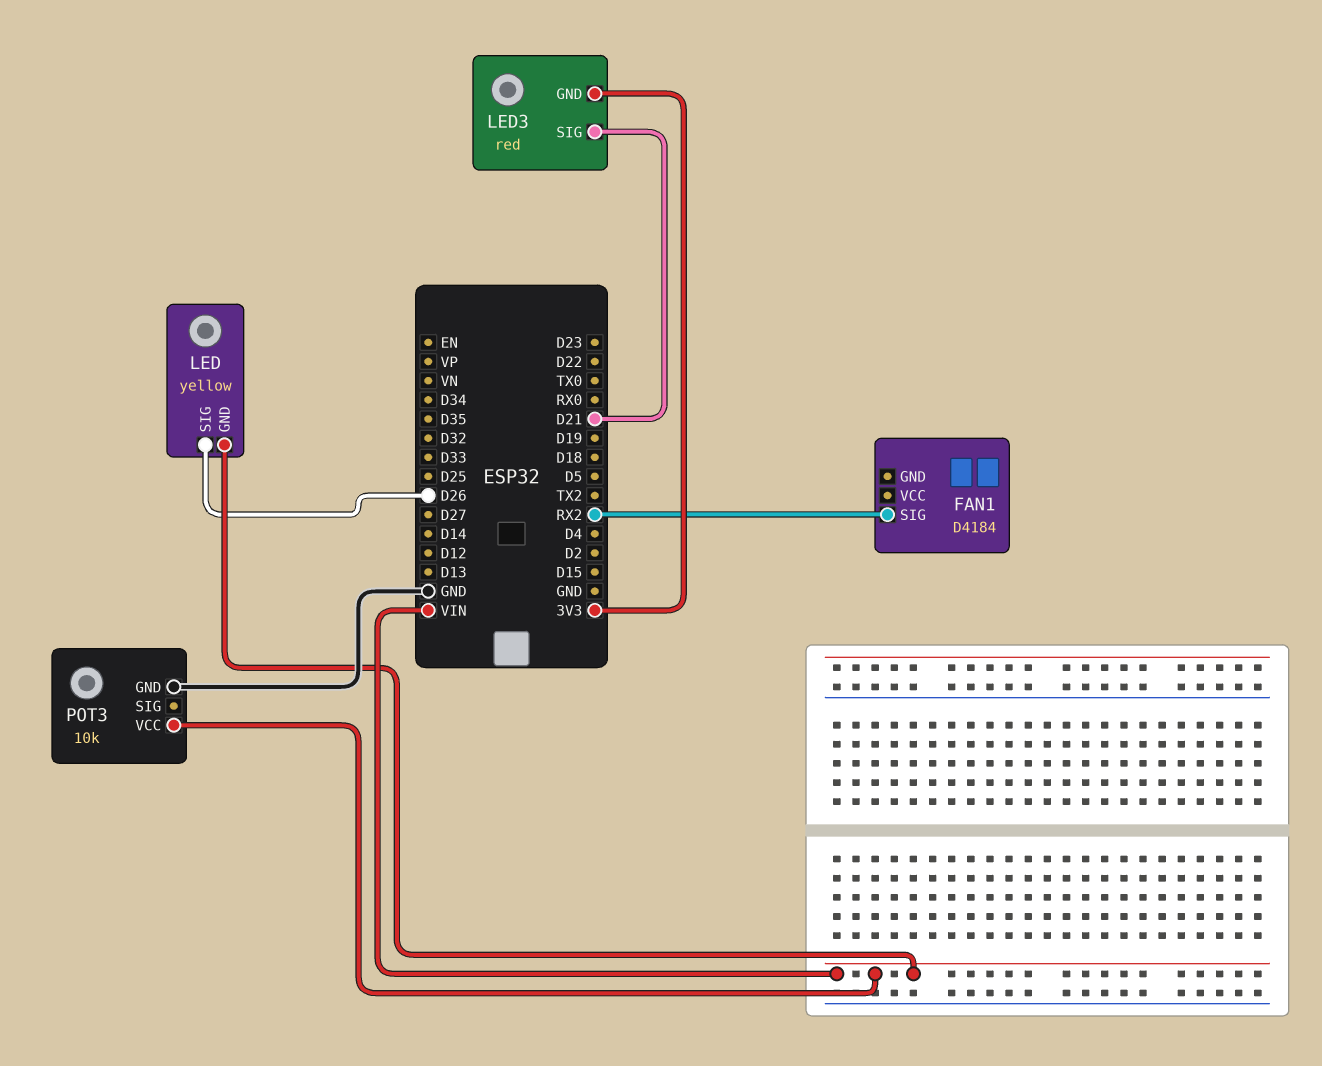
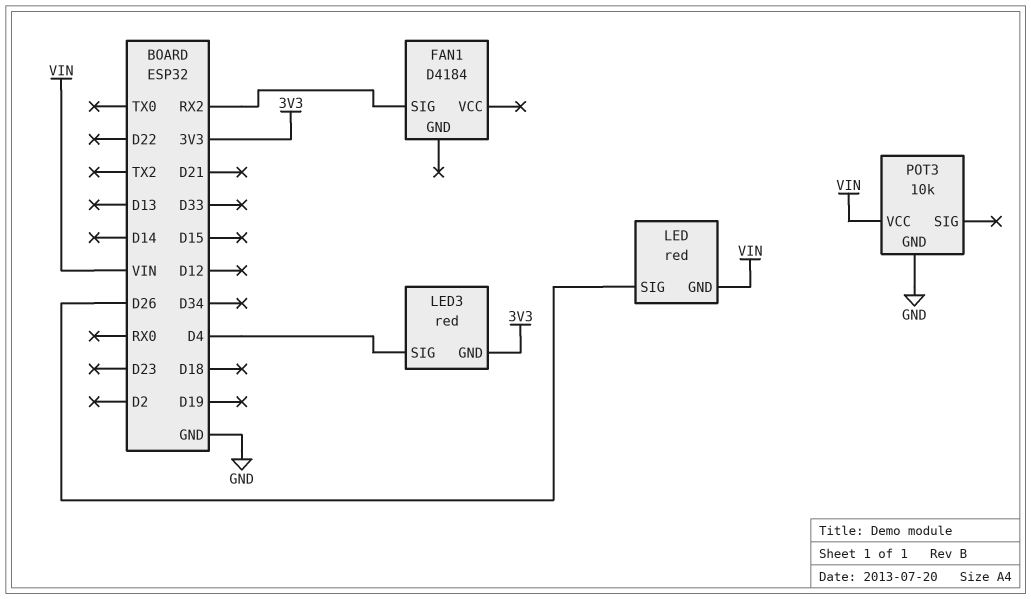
LED: yellow -> red
LED3 pin SIG: D21 -> D4

